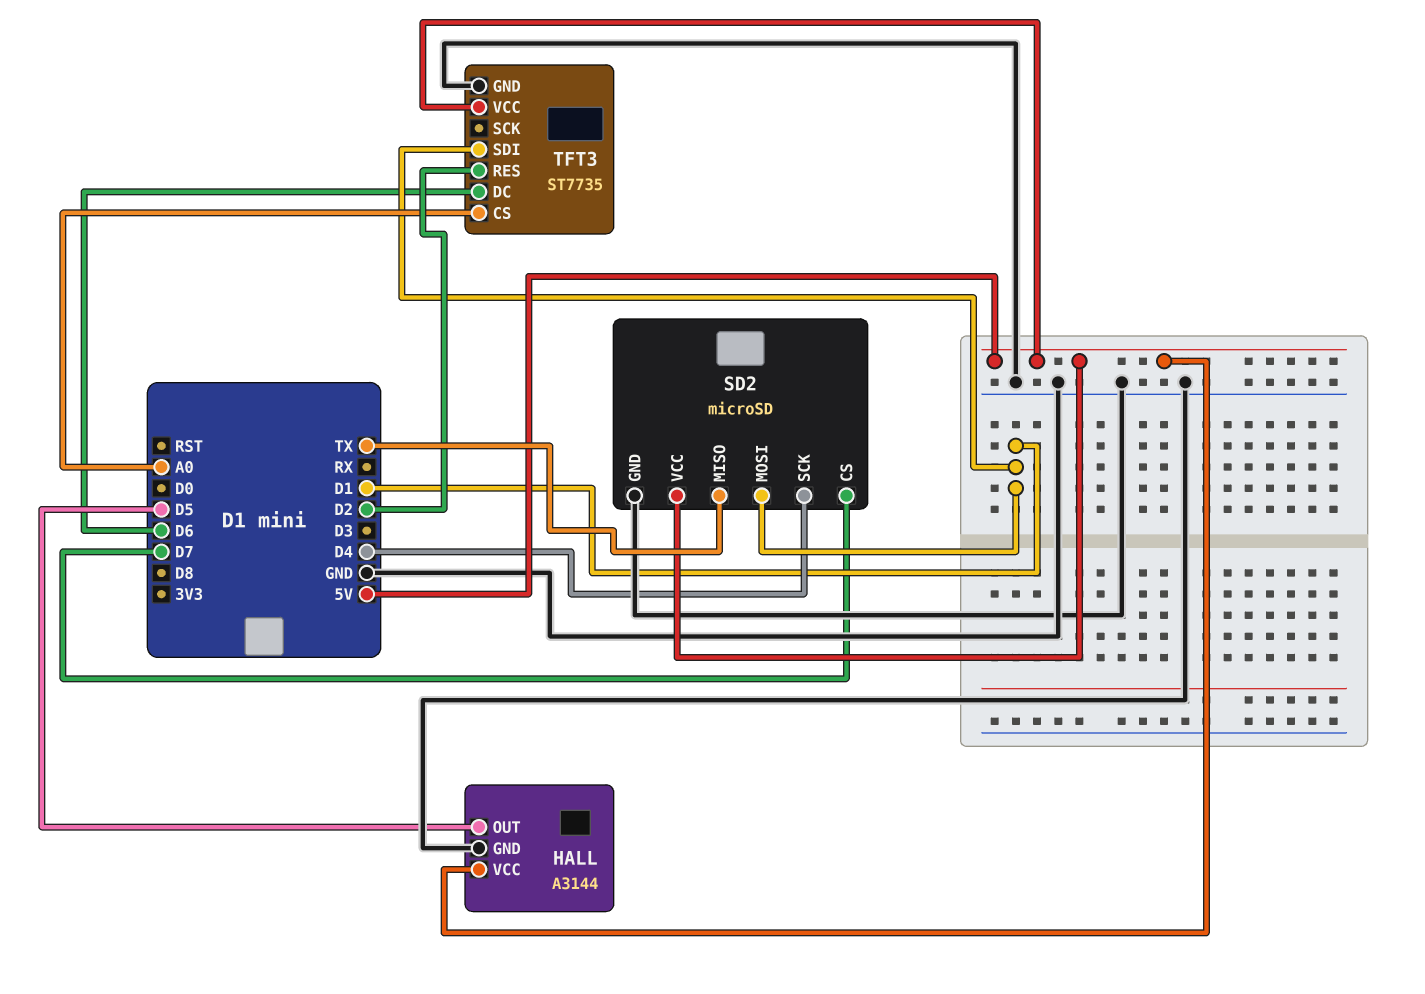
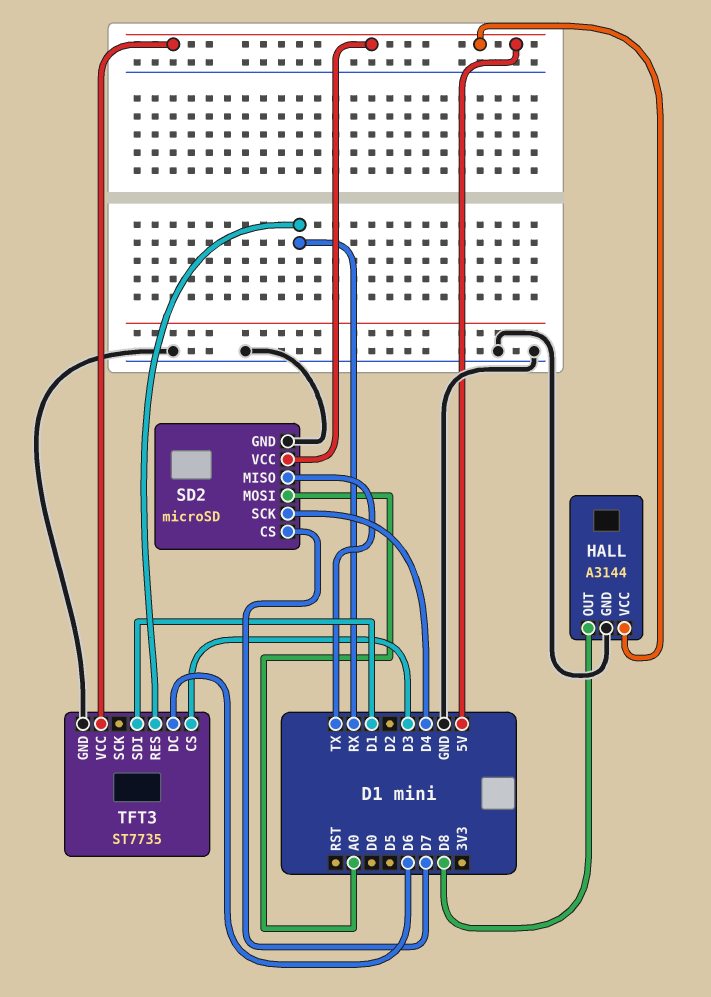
HALL pin OUT: D5 -> D8
SD2 pin MOSI: D1 -> A0
TFT3 pin CS: A0 -> D3
TFT3 pin RES: D2 -> RX

